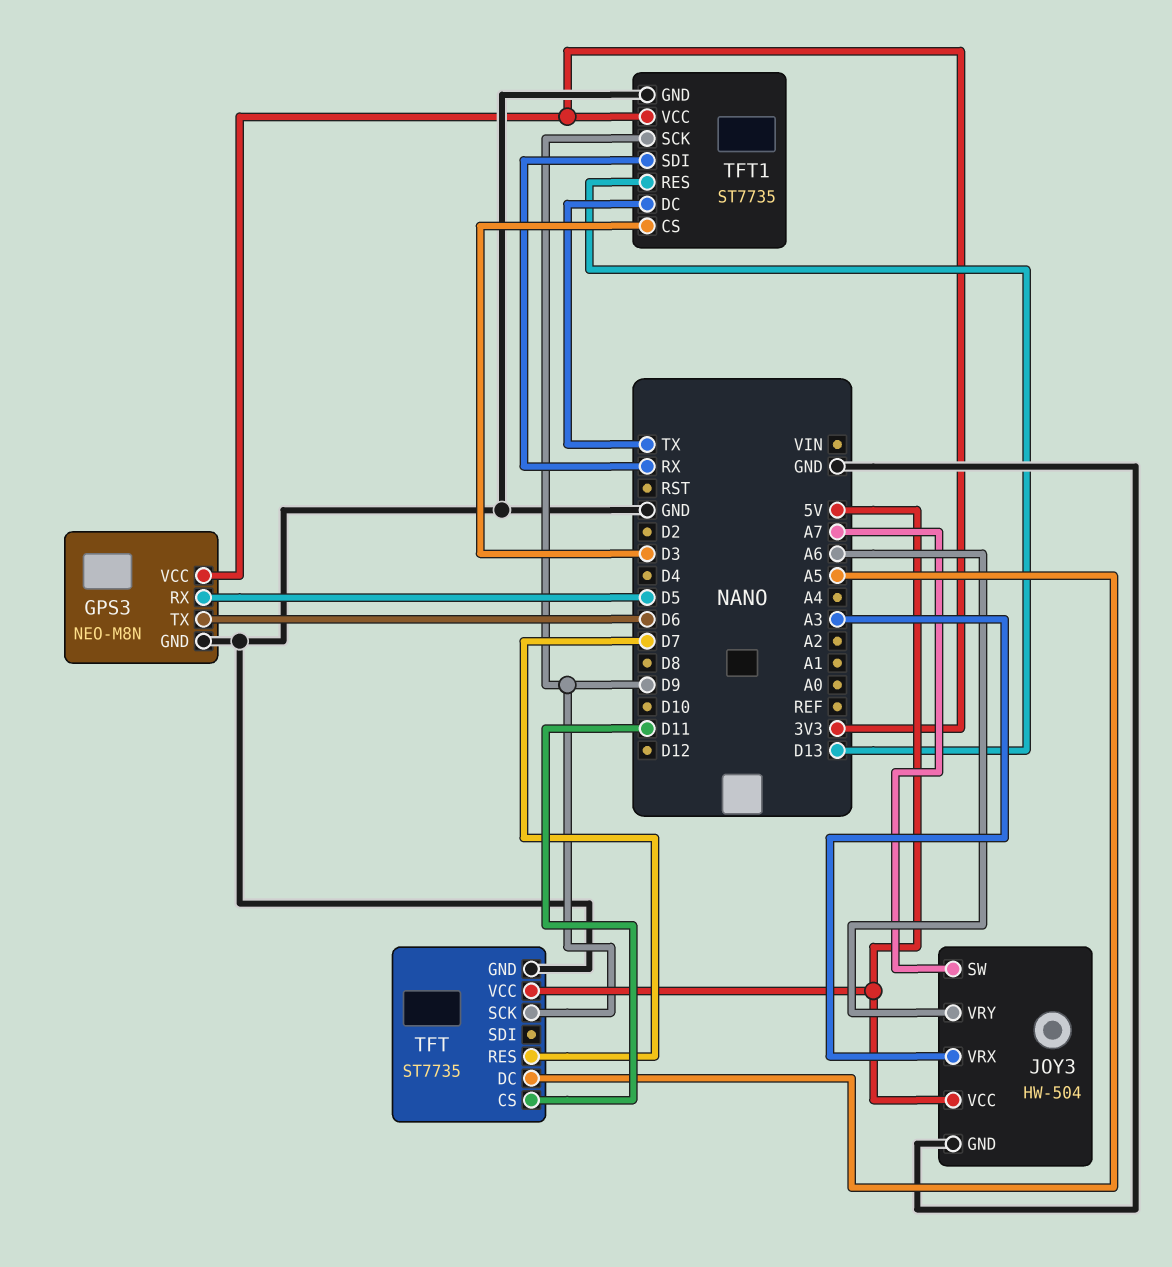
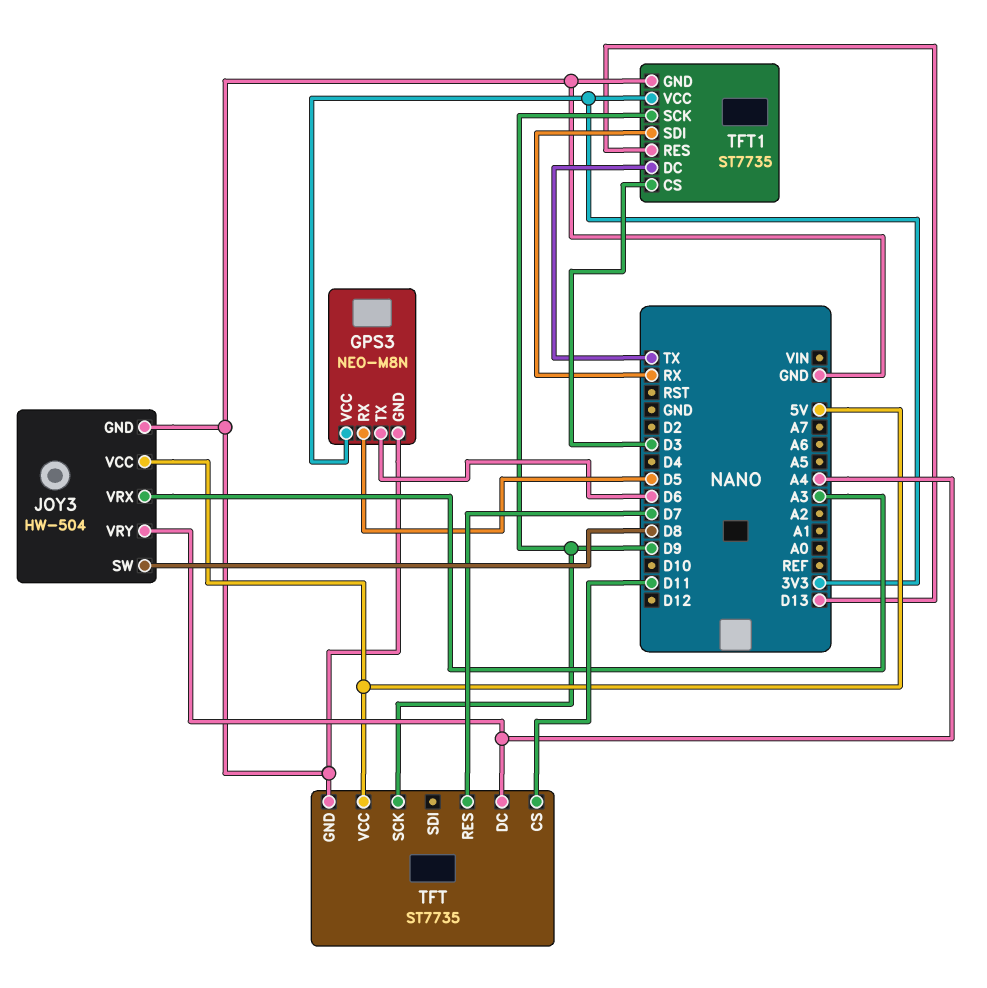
JOY3 pin SW: A7 -> D8
JOY3 pin VRY: A6 -> A4
TFT pin DC: A5 -> A4

